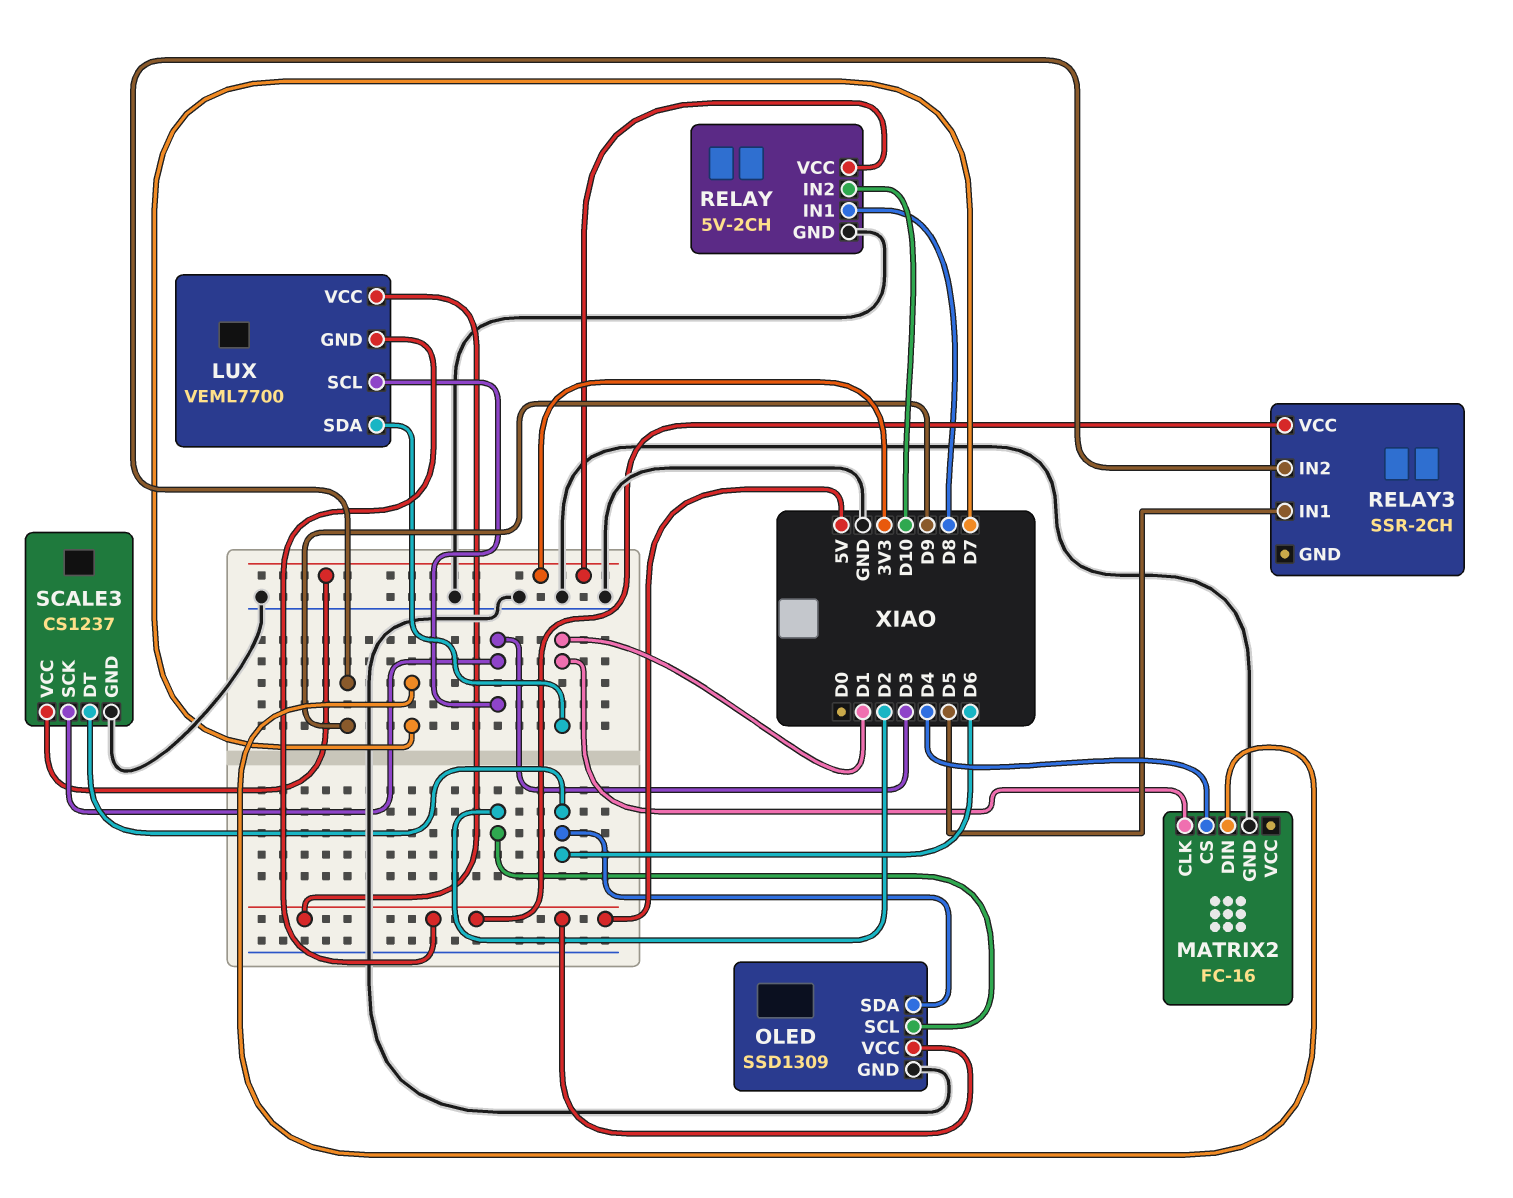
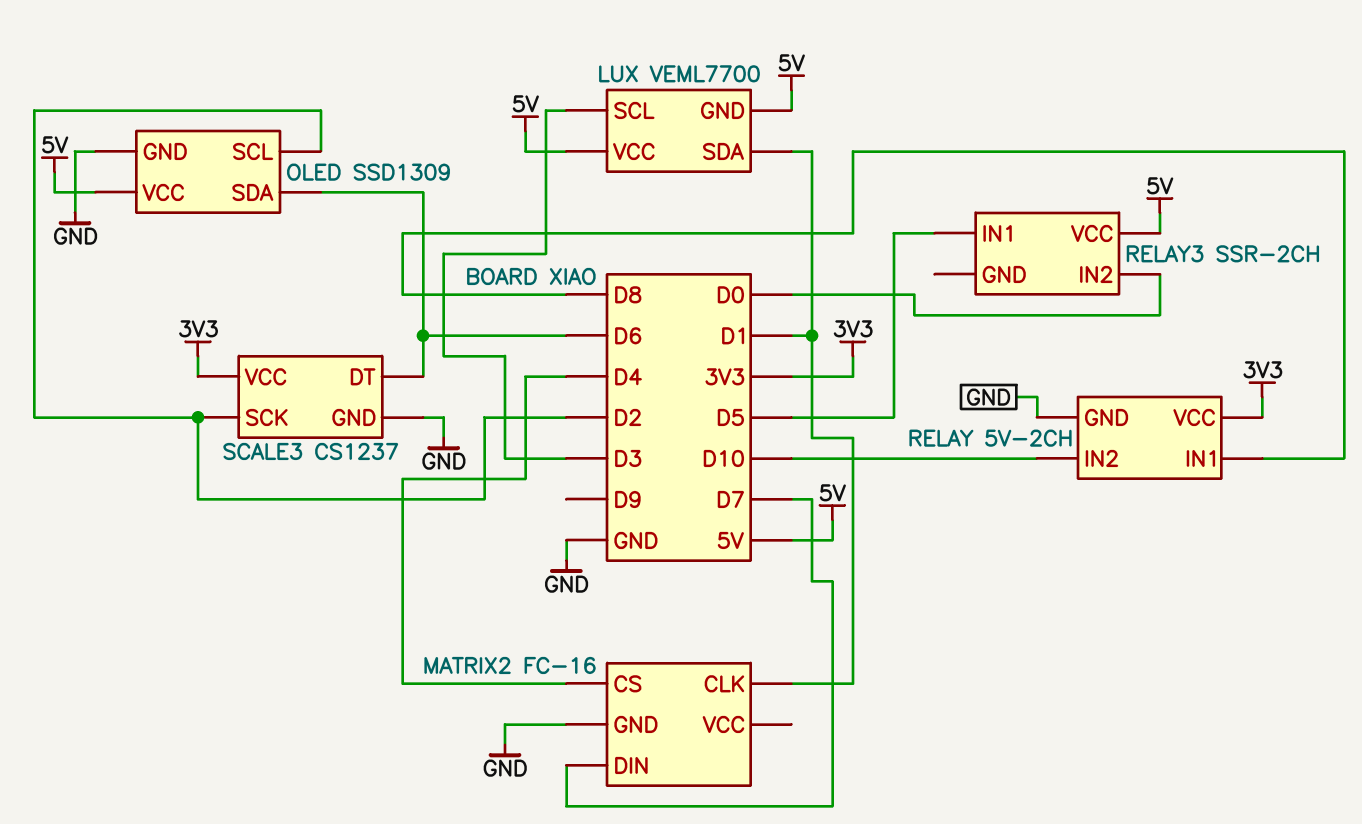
RELAY3 pin IN2: D9 -> D0
SCALE3 pin SCK: D3 -> D2

